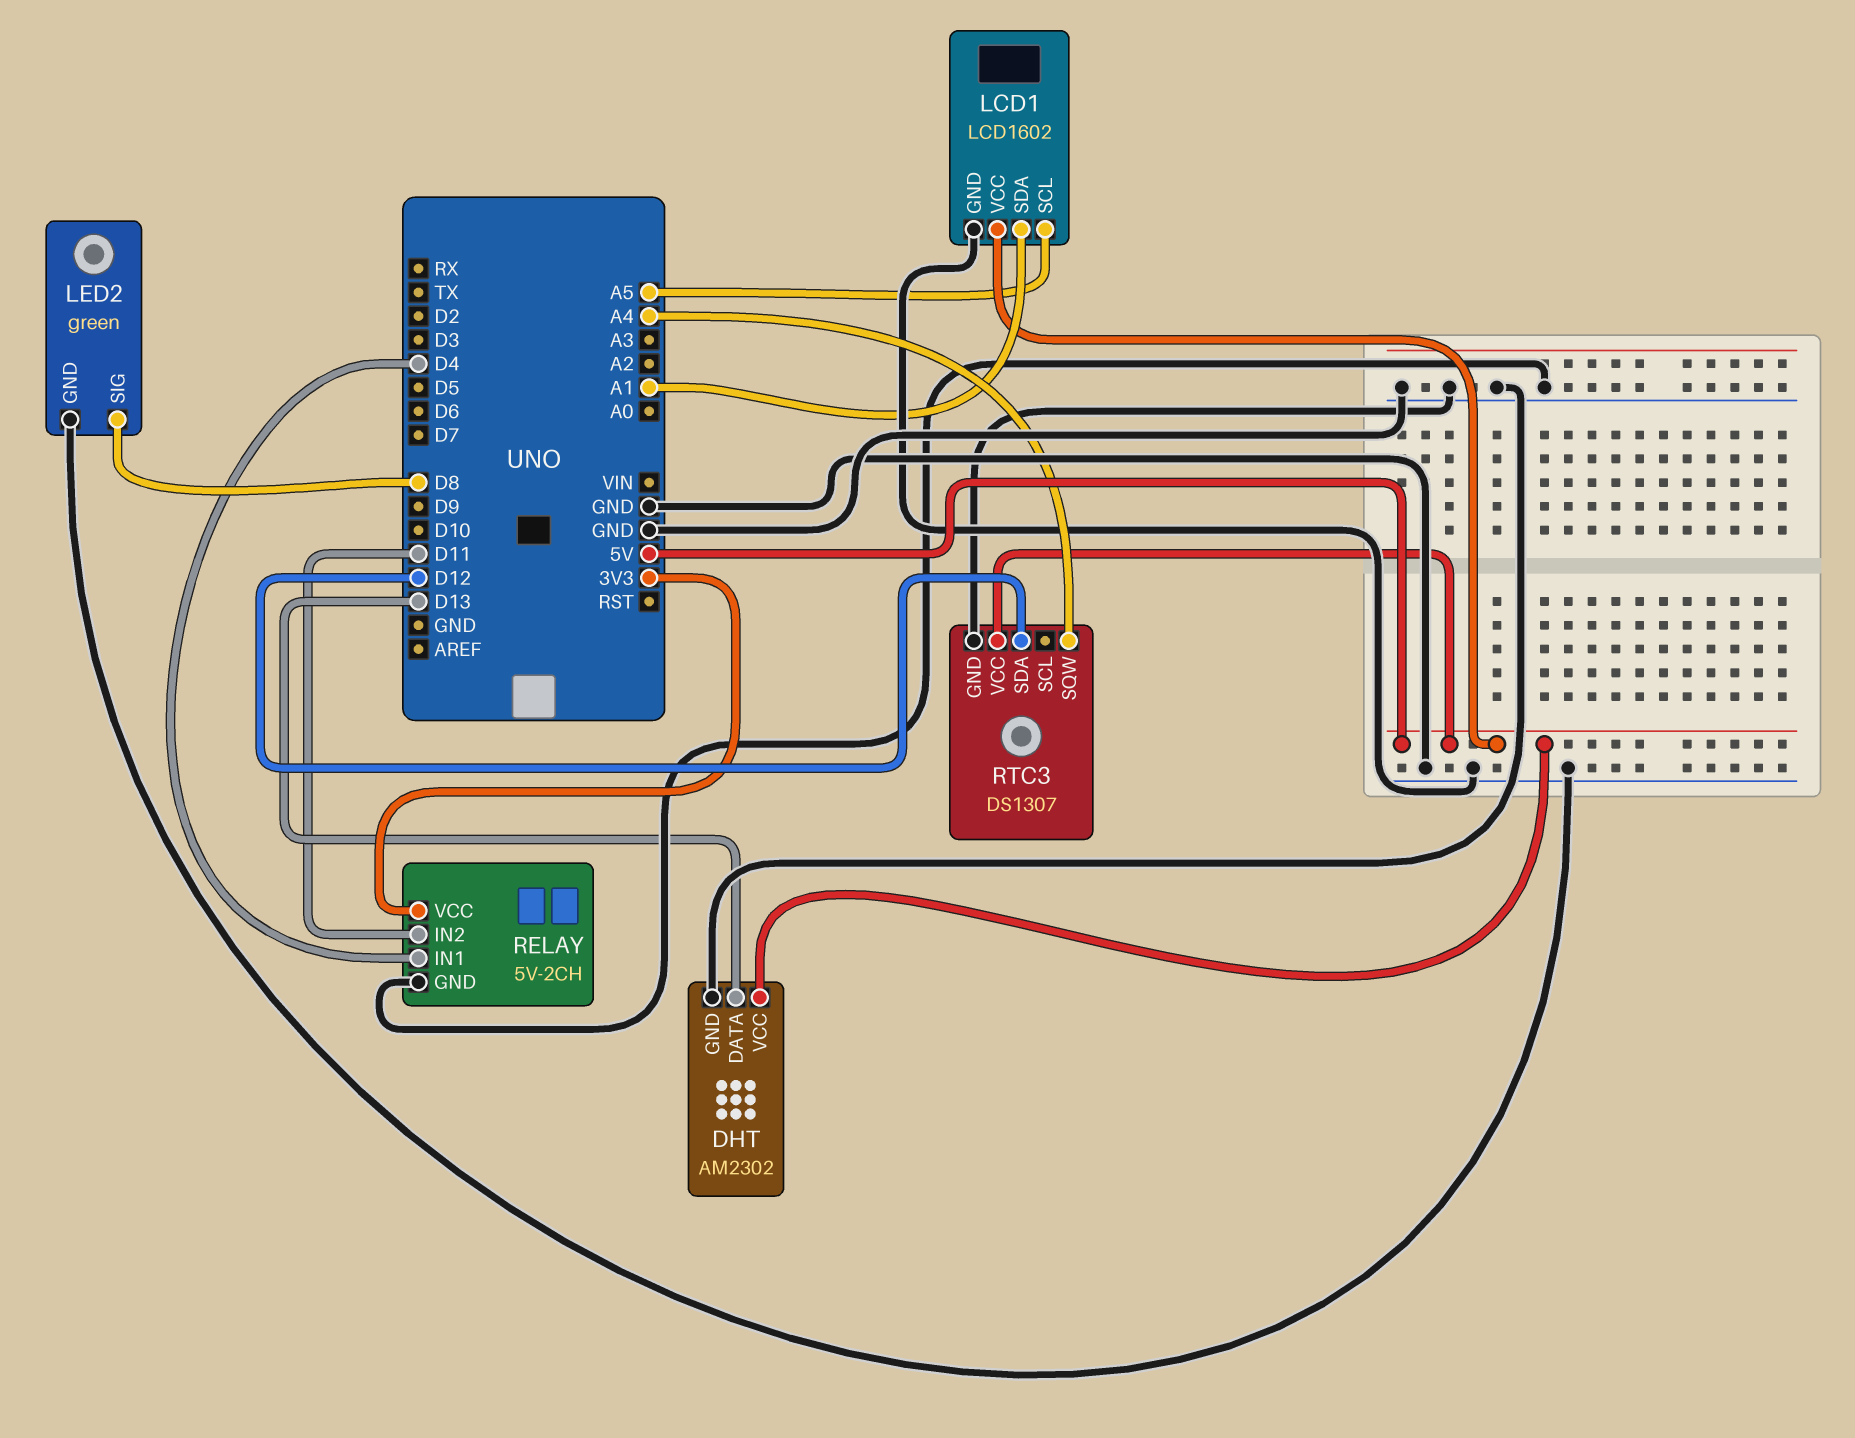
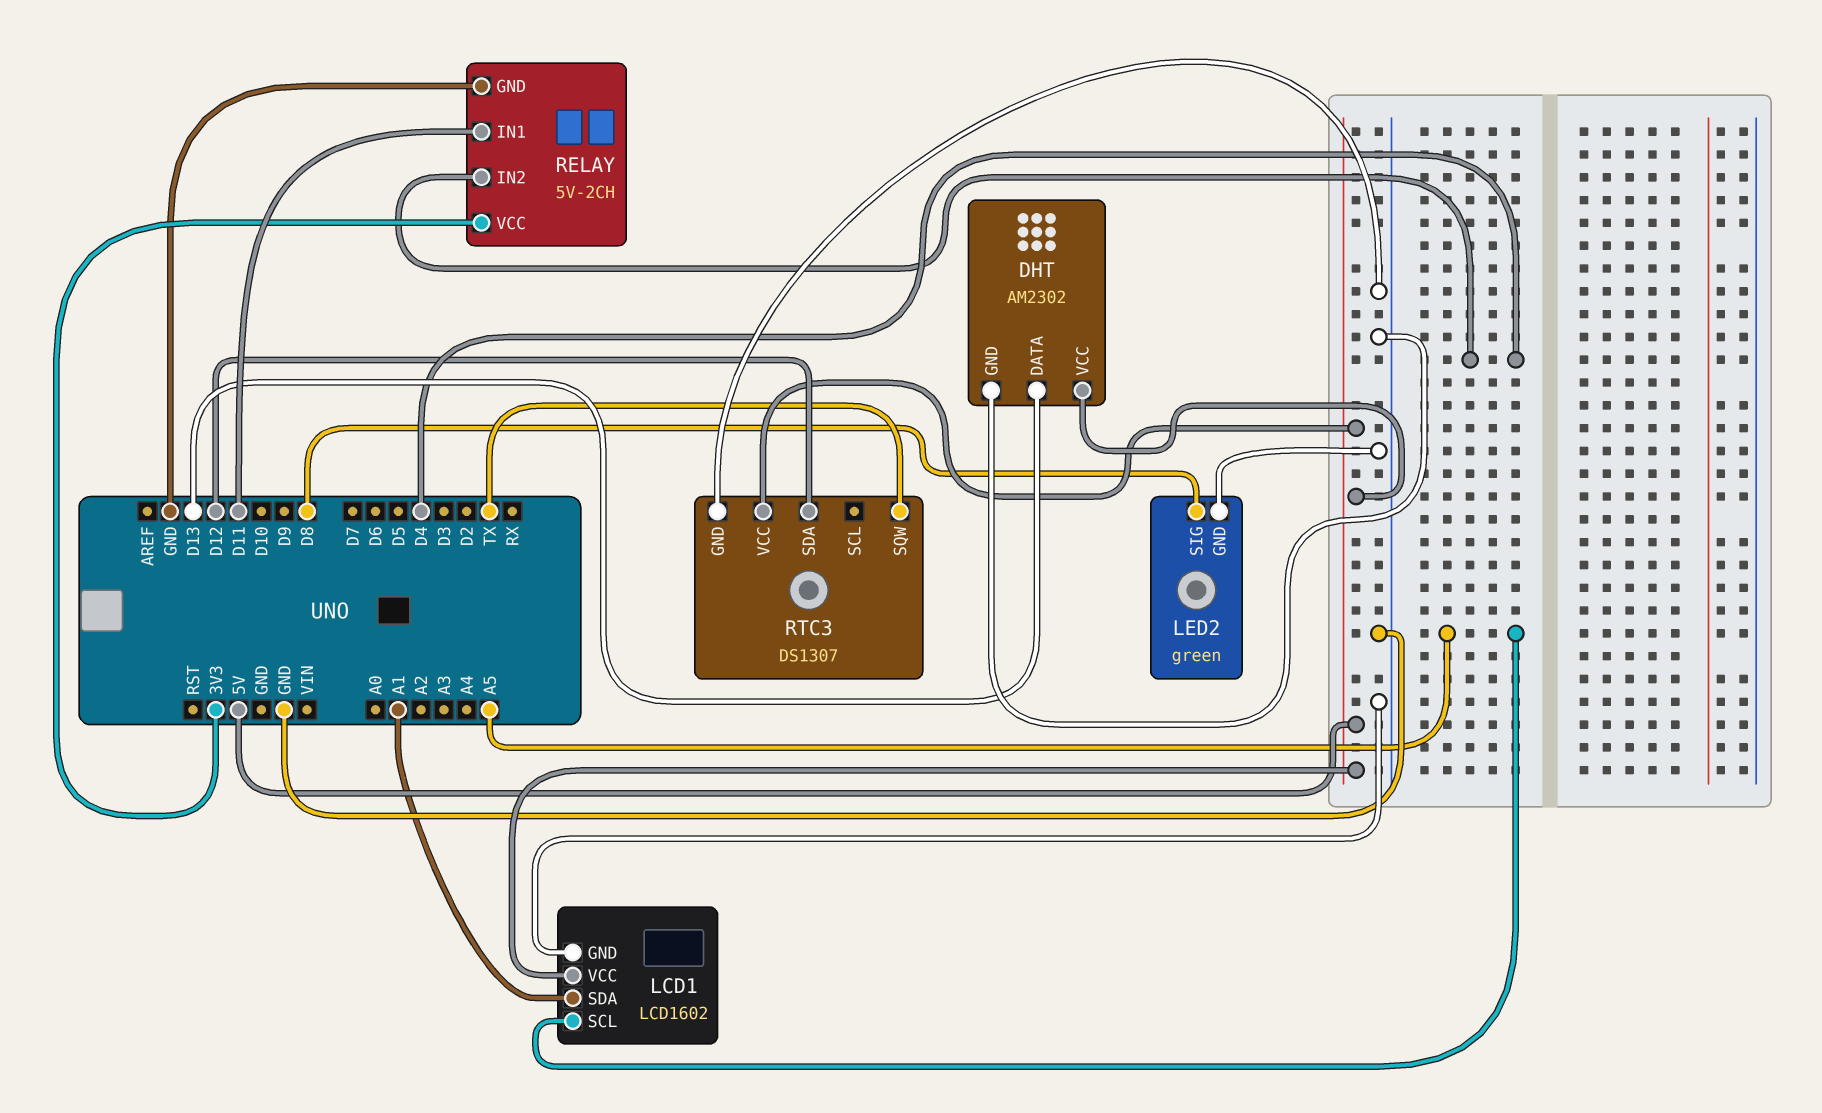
RELAY pin IN1: D4 -> D11
RELAY pin IN2: D11 -> D4
RTC3 pin SQW: A4 -> TX

